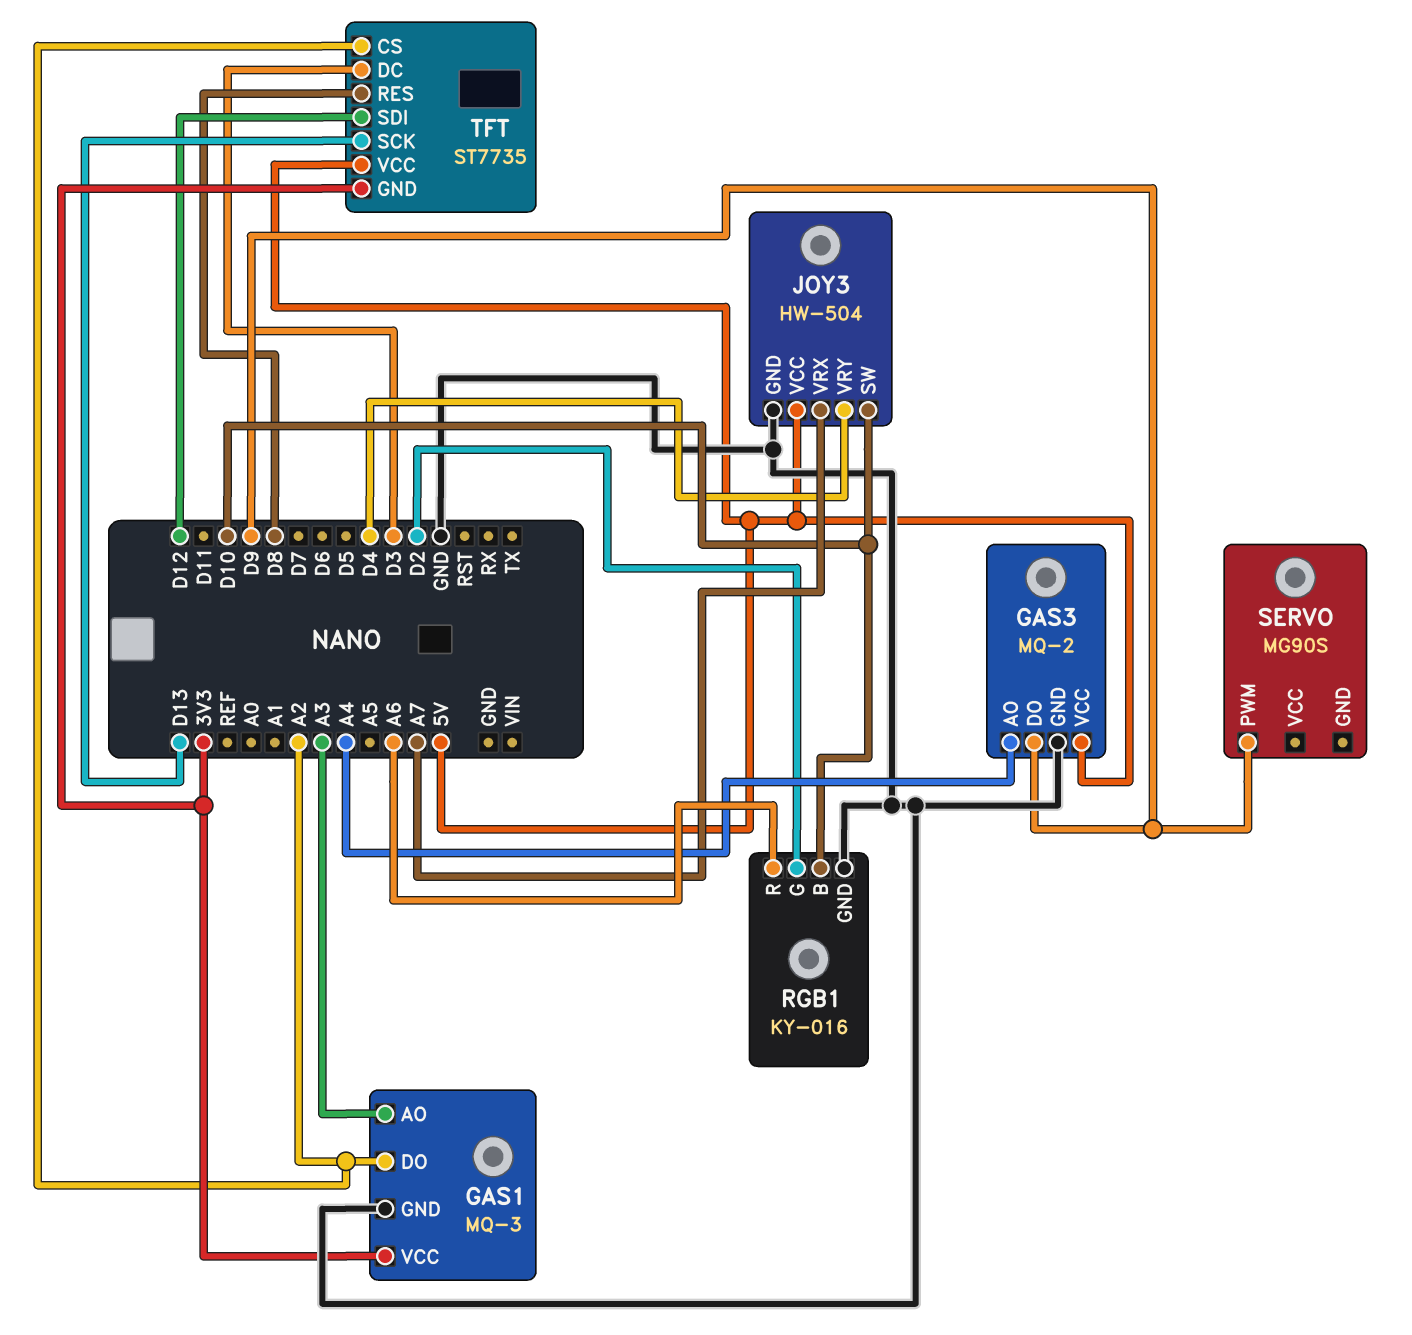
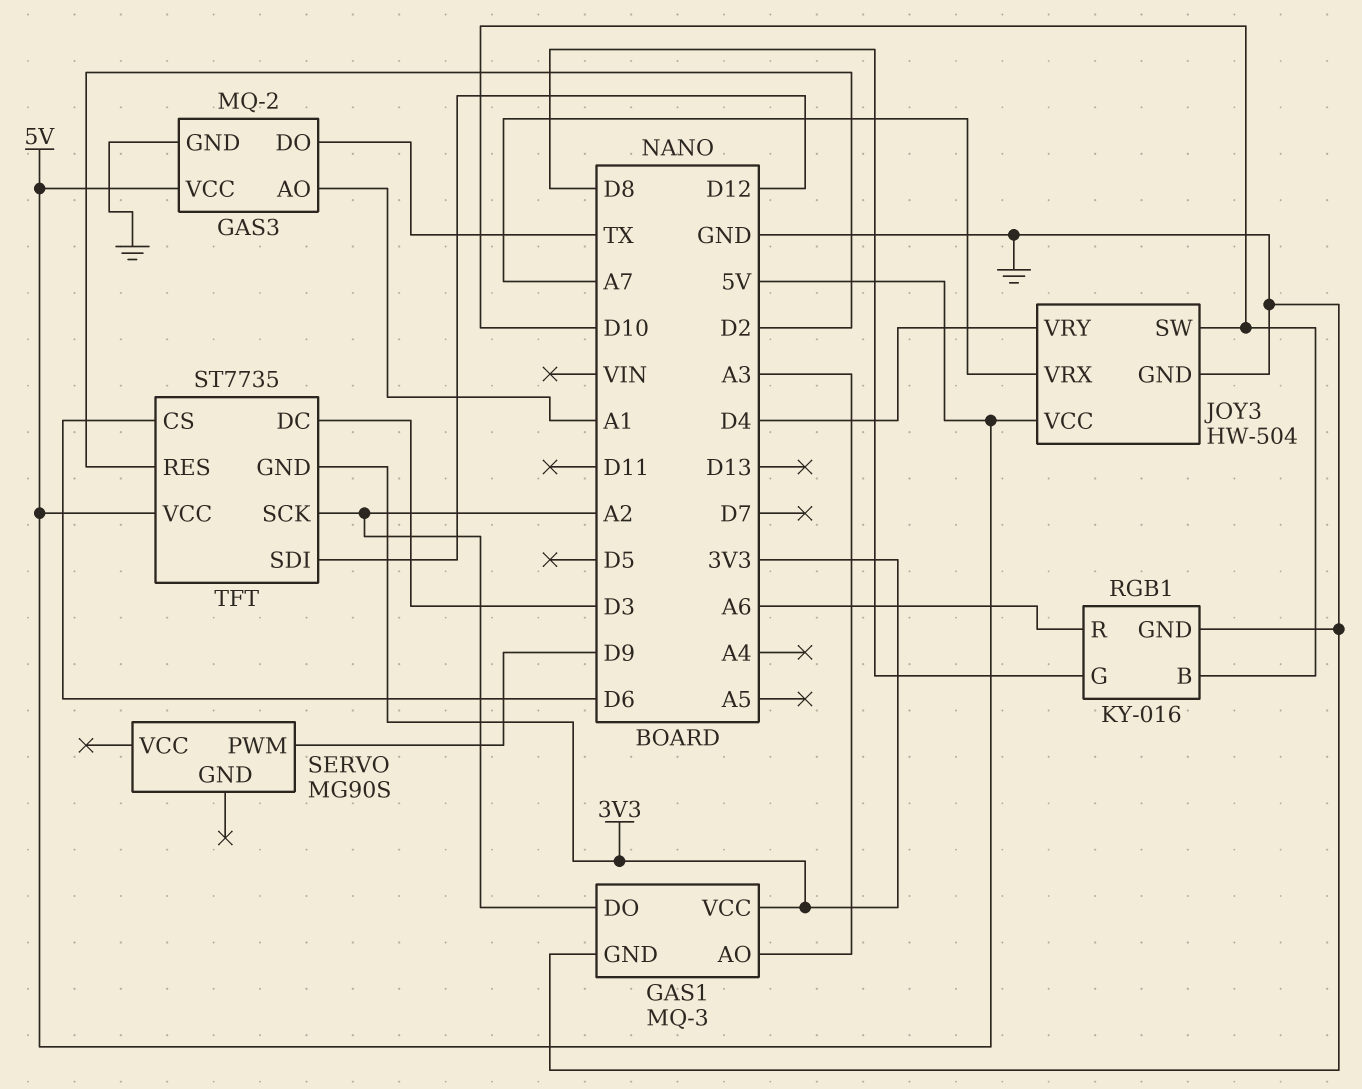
GAS3 pin AO: A4 -> A1
GAS3 pin DO: D9 -> TX
RGB1 pin G: D2 -> D8
TFT pin CS: A2 -> D6
TFT pin RES: D8 -> D2
TFT pin SCK: D13 -> A2

